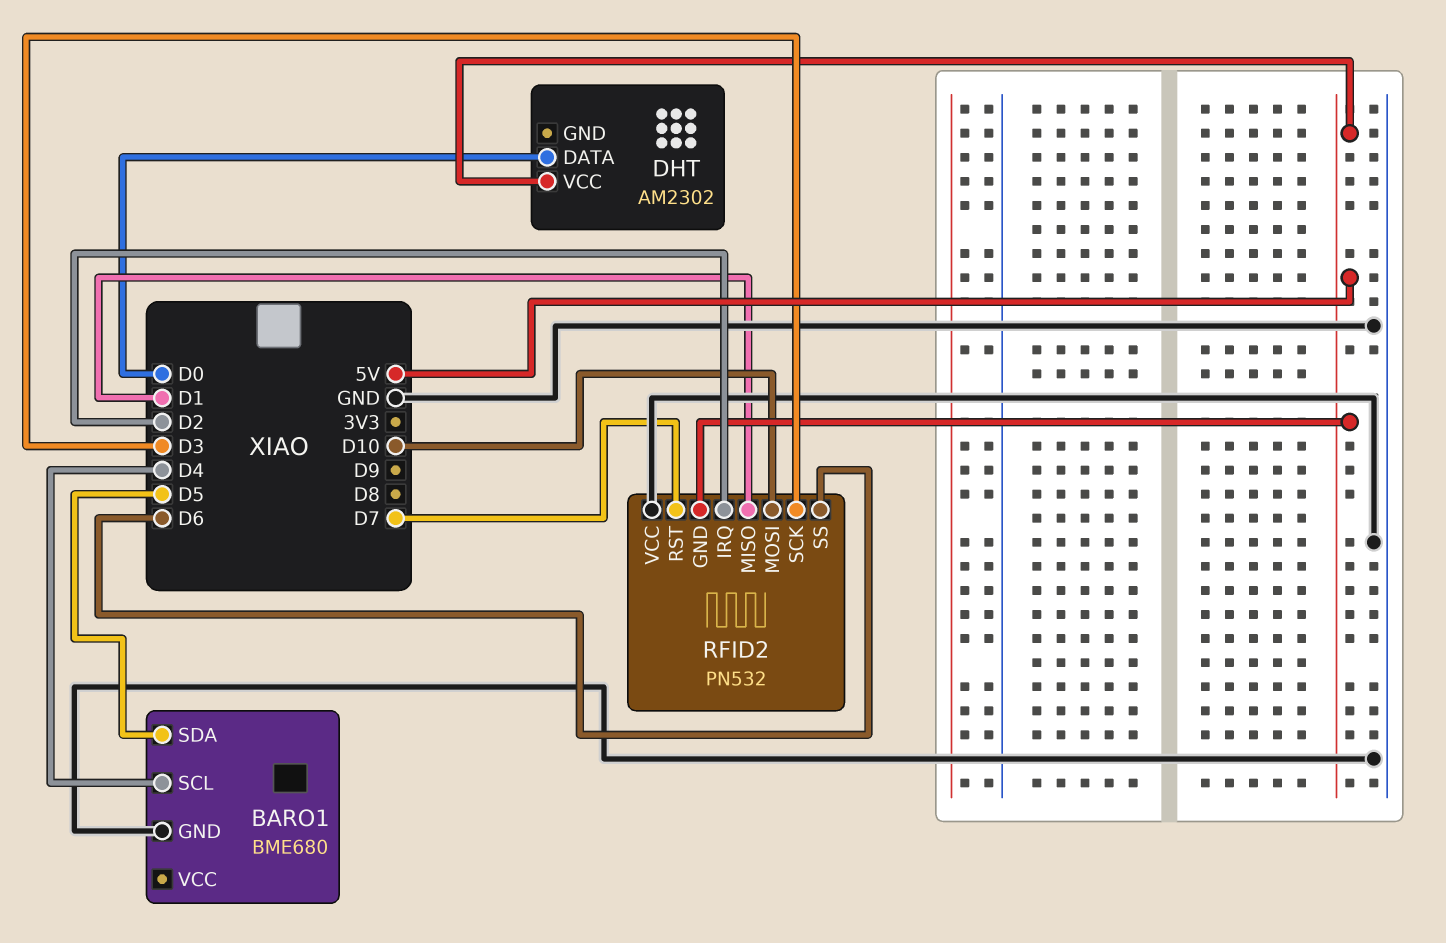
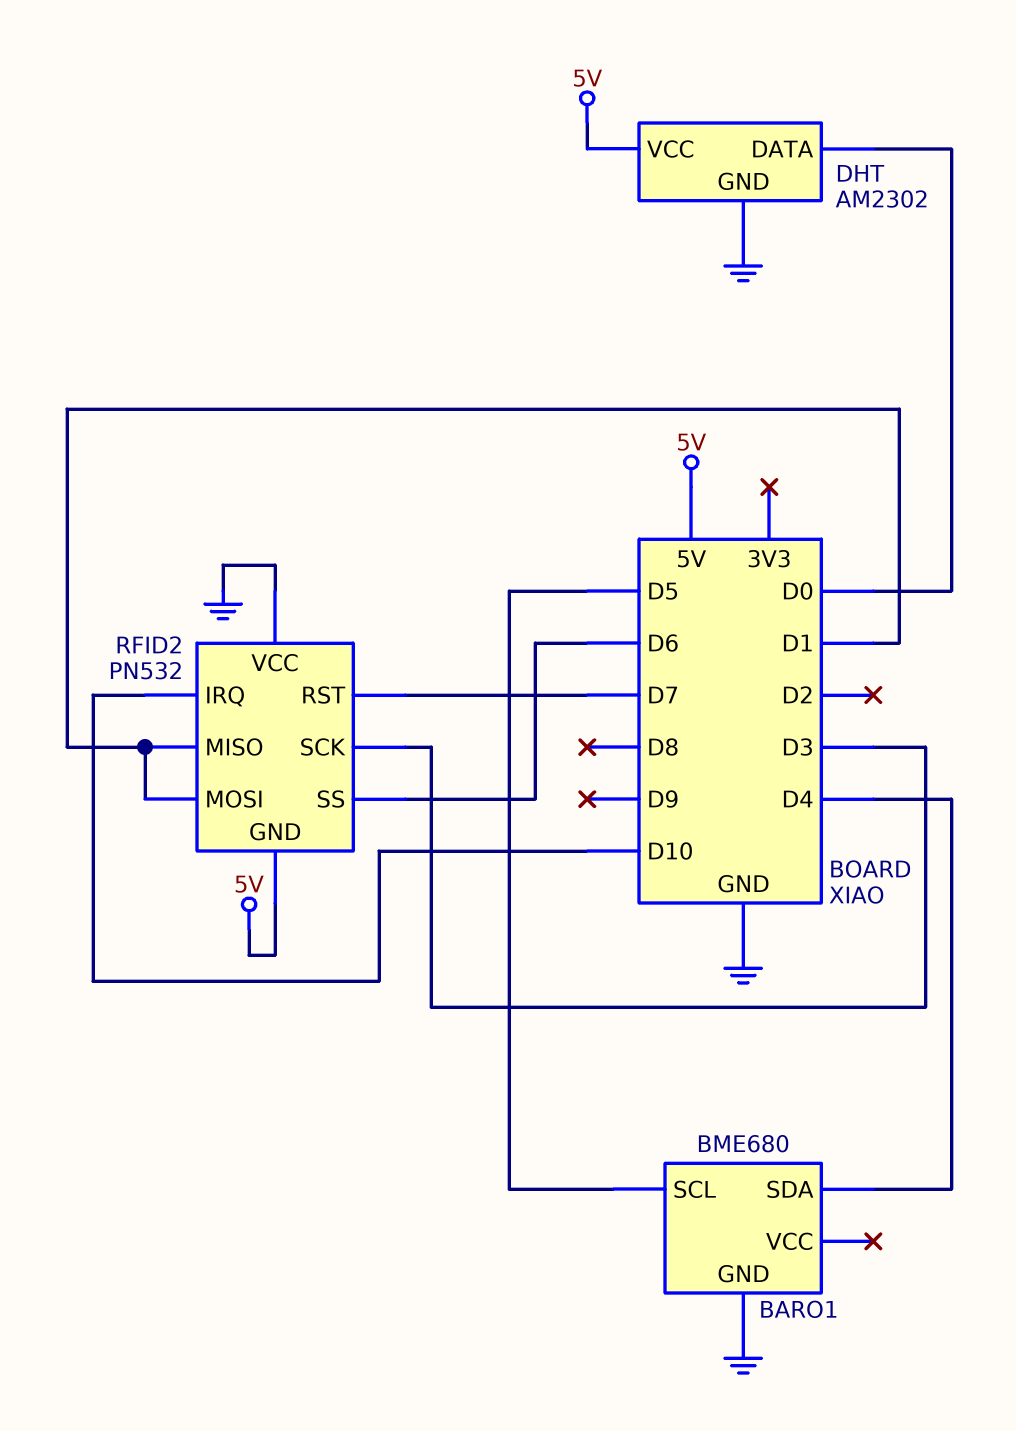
BARO1 pin SCL: D4 -> D5
BARO1 pin SDA: D5 -> D4
DHT pin GND: none -> GND
RFID2 pin IRQ: D2 -> D10
RFID2 pin MOSI: D10 -> D1

